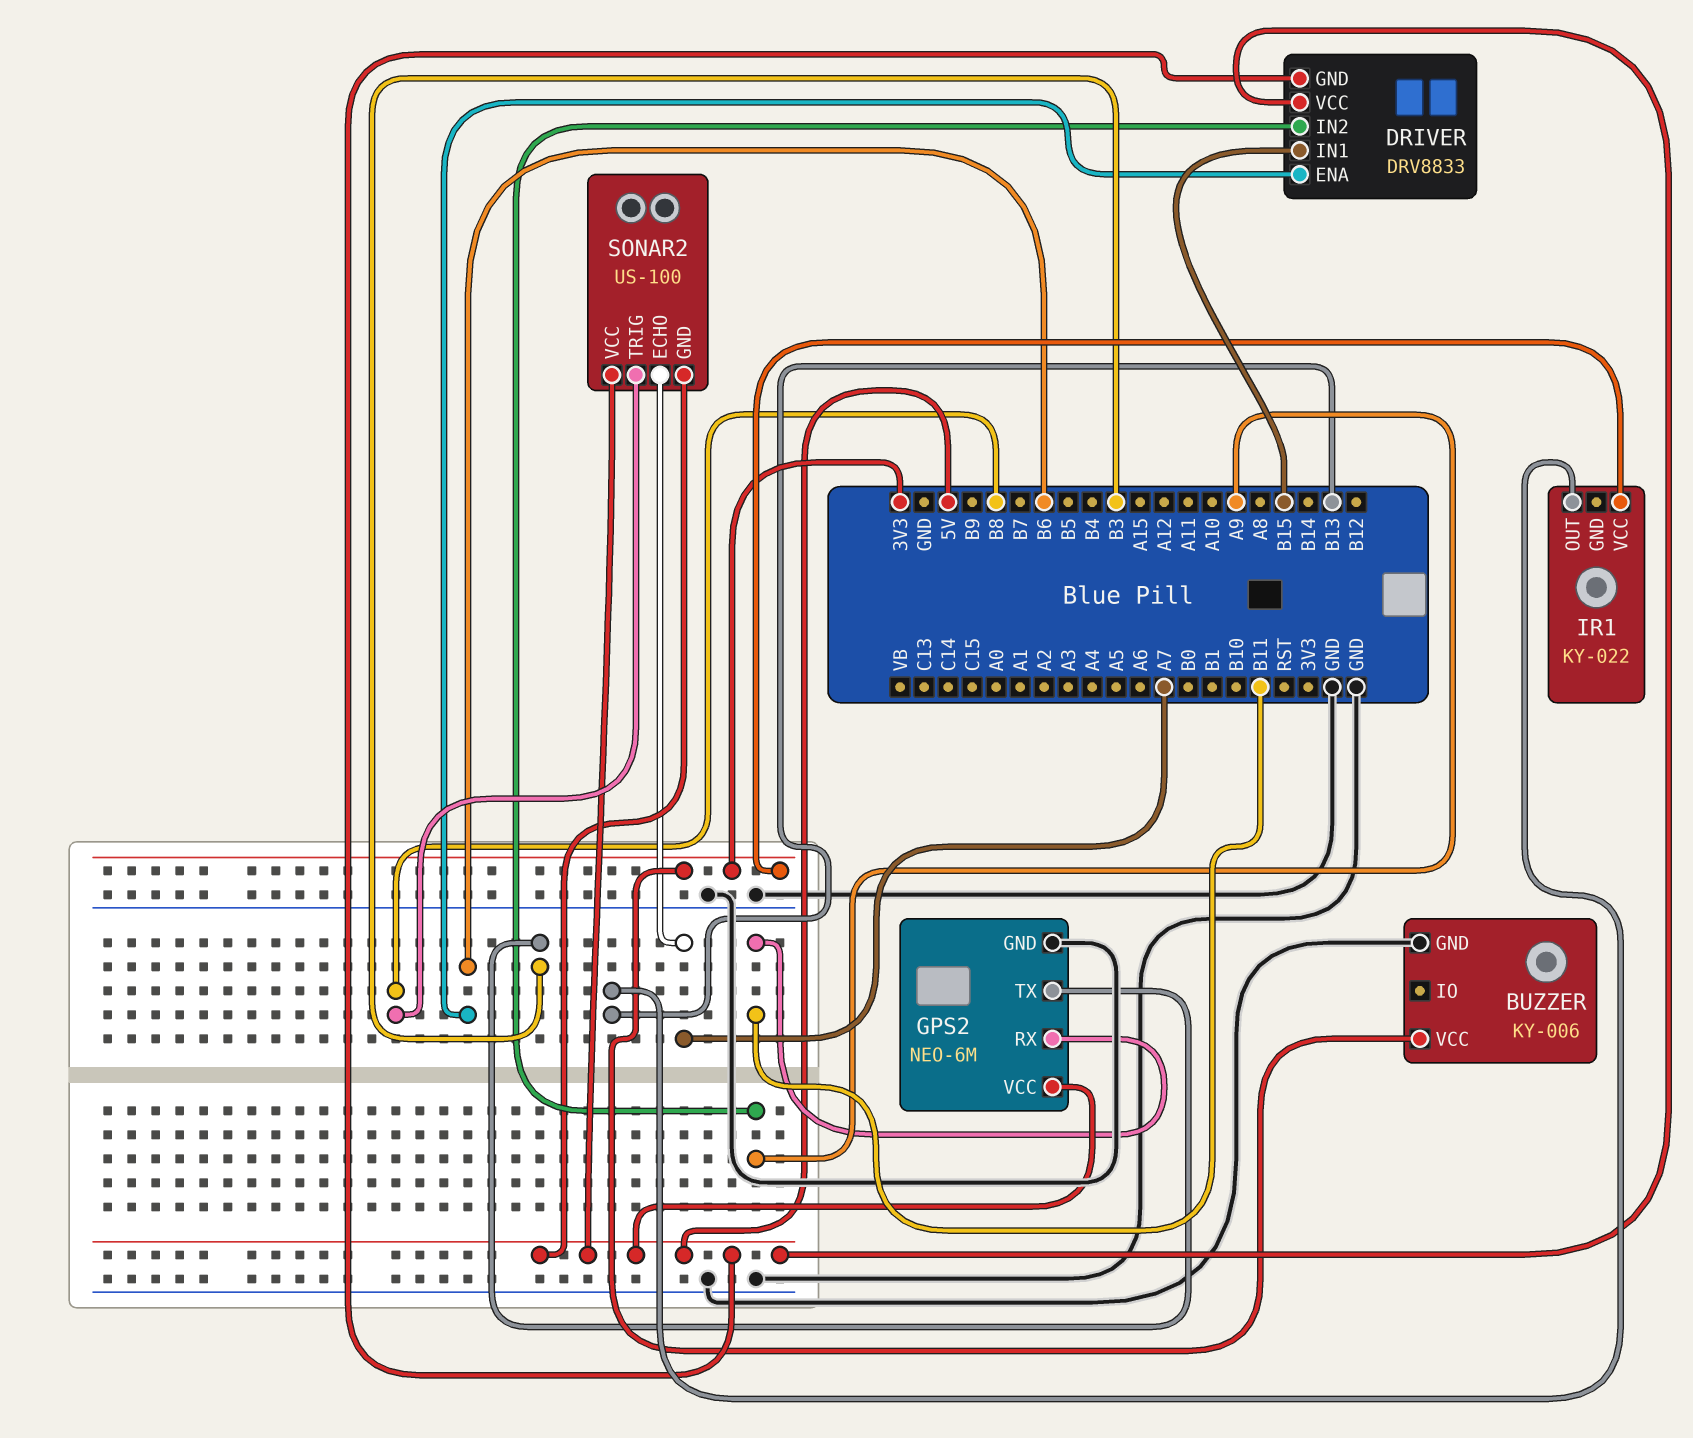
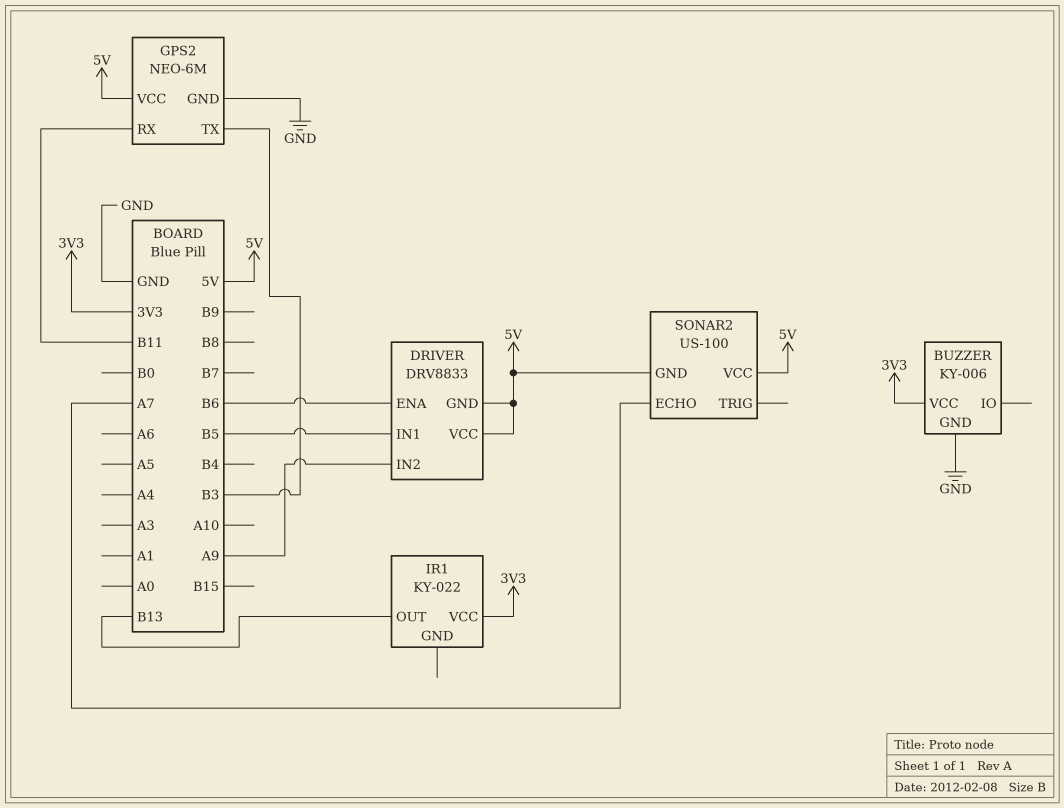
DRIVER pin IN1: B15 -> B5
SONAR2 pin TRIG: B8 -> none

